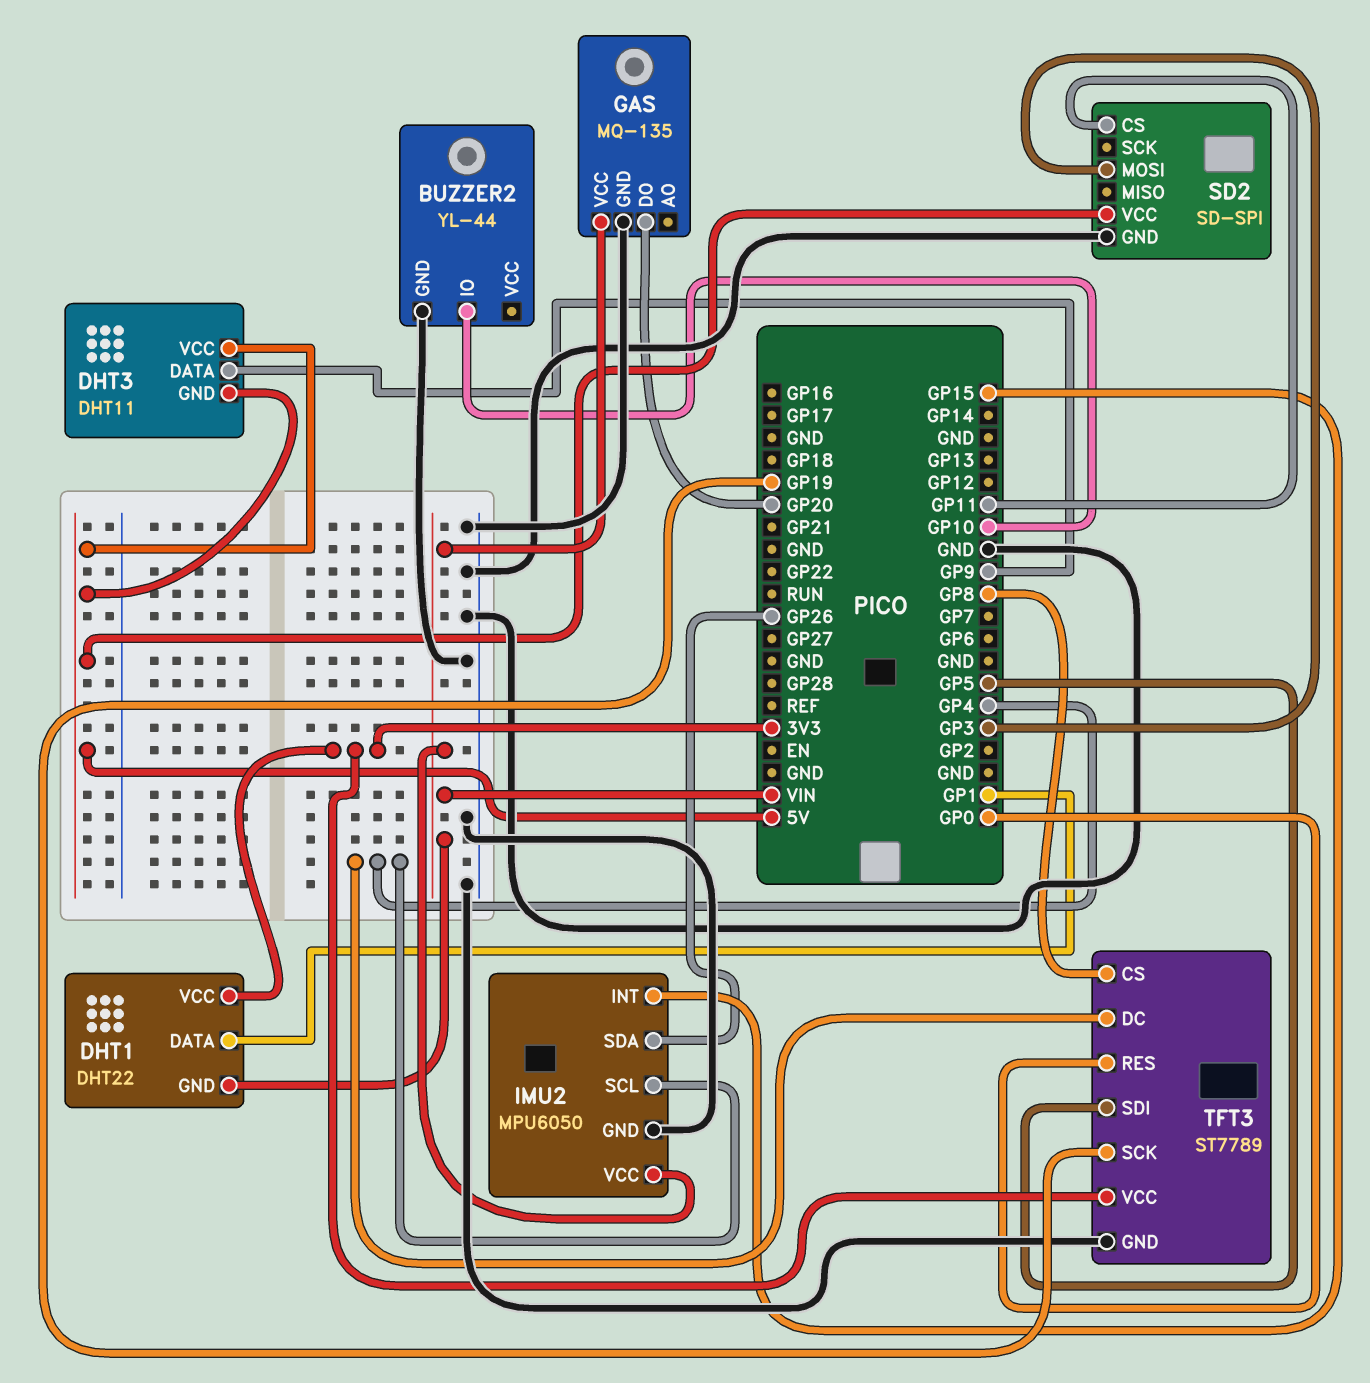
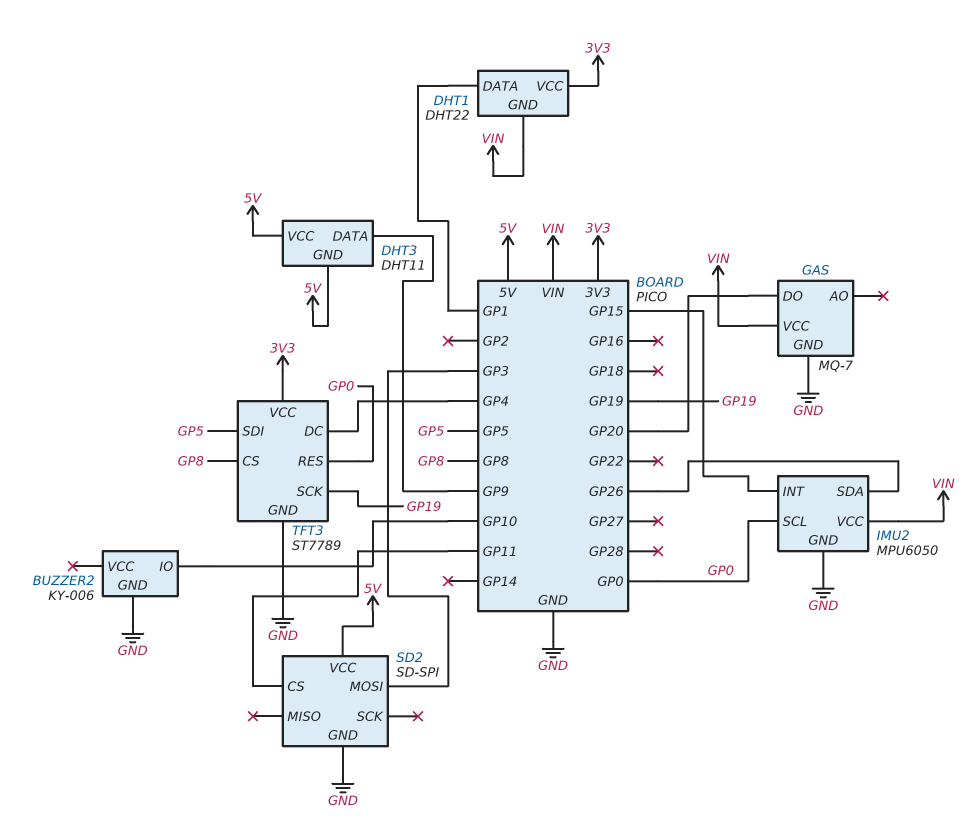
BUZZER2: YL-44 -> KY-006
GAS: MQ-135 -> MQ-7
IMU2 pin SCL: GP4 -> GP0

